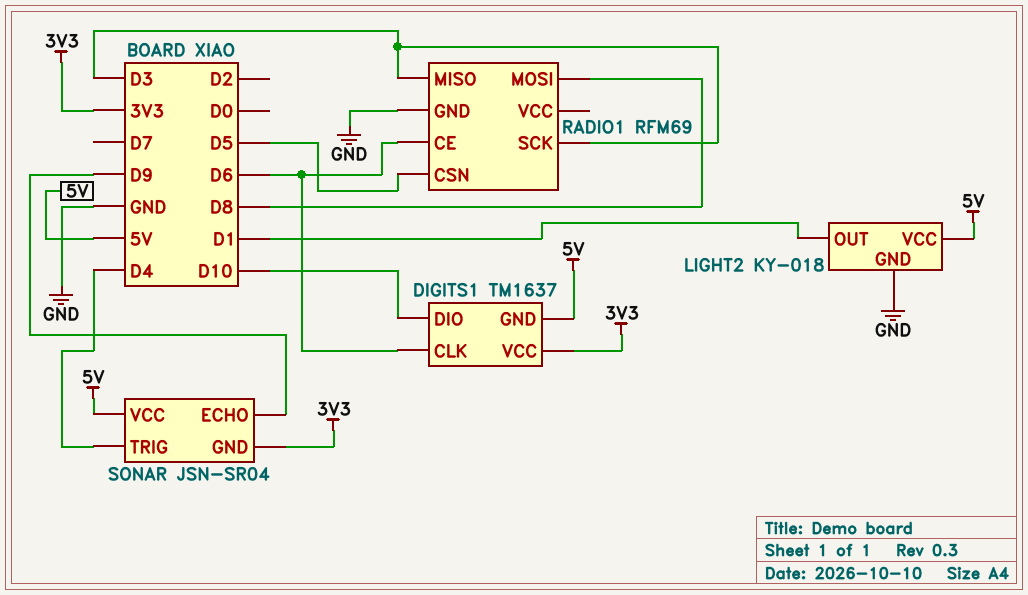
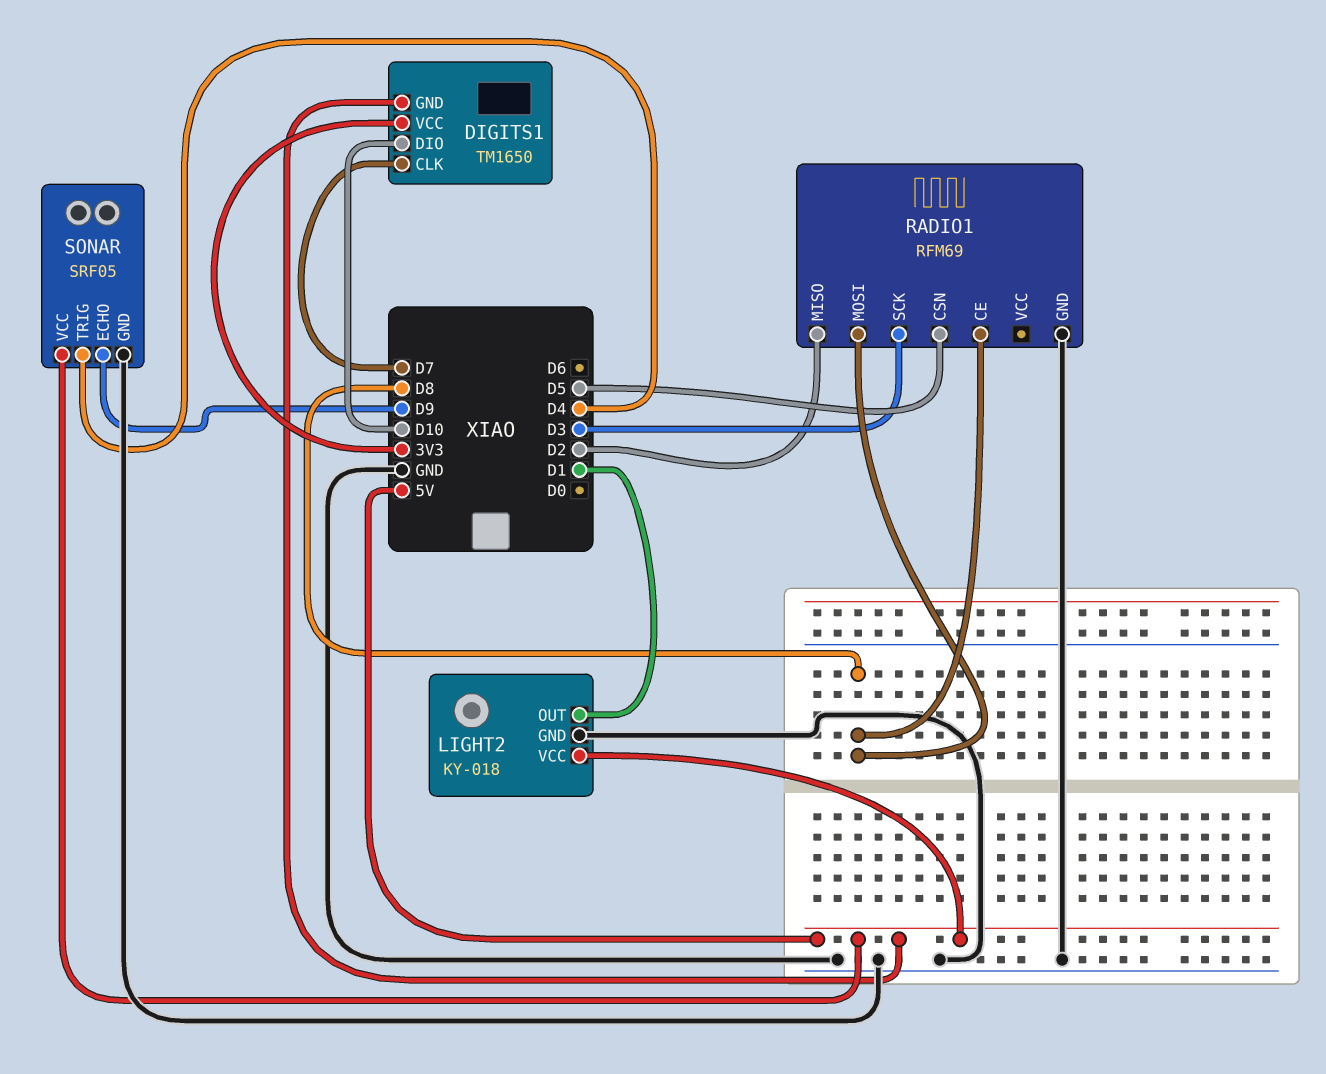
DIGITS1: TM1637 -> TM1650
DIGITS1 pin CLK: D6 -> D7
RADIO1 pin CE: D6 -> D8
RADIO1 pin MISO: D3 -> D2
SONAR: JSN-SR04 -> SRF05
SONAR pin GND: 3V3 -> GND

